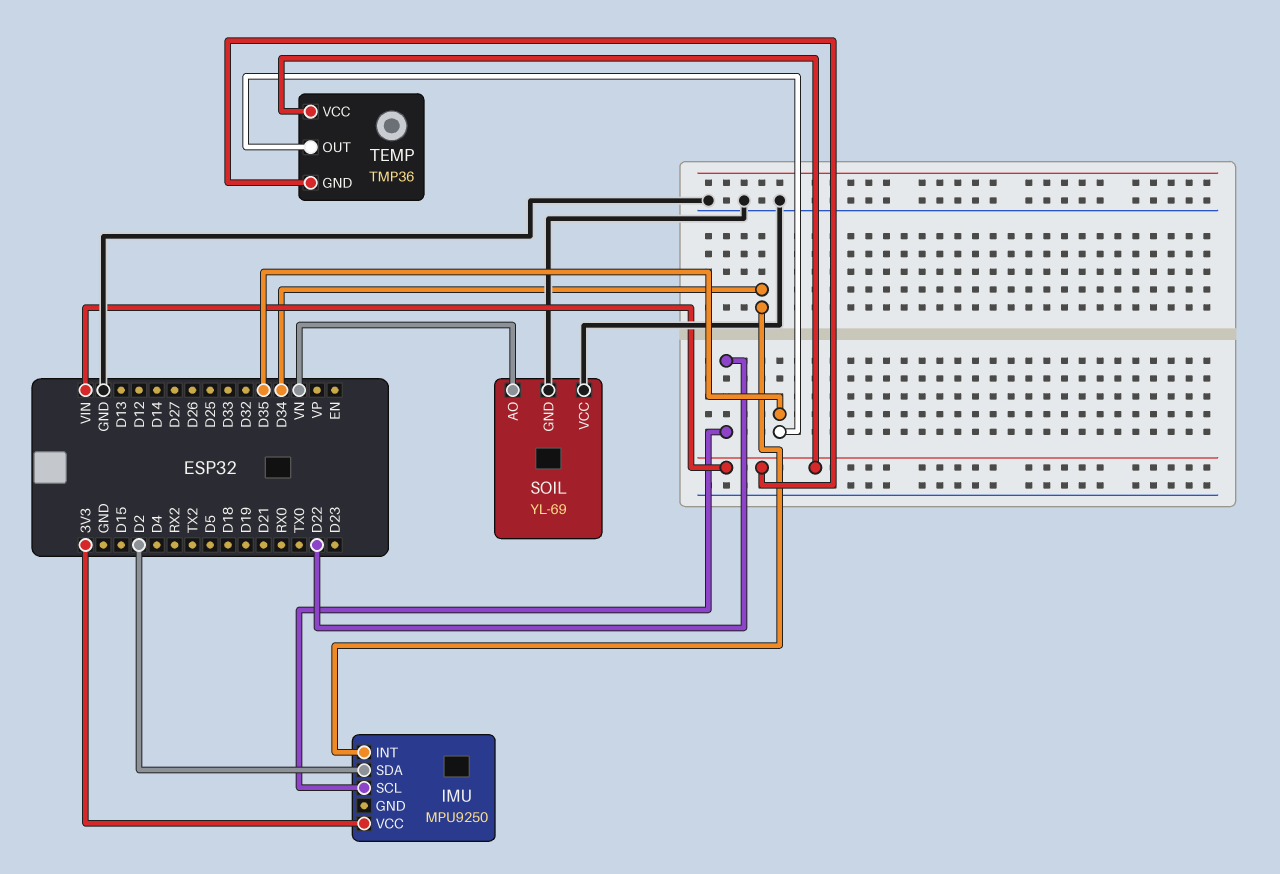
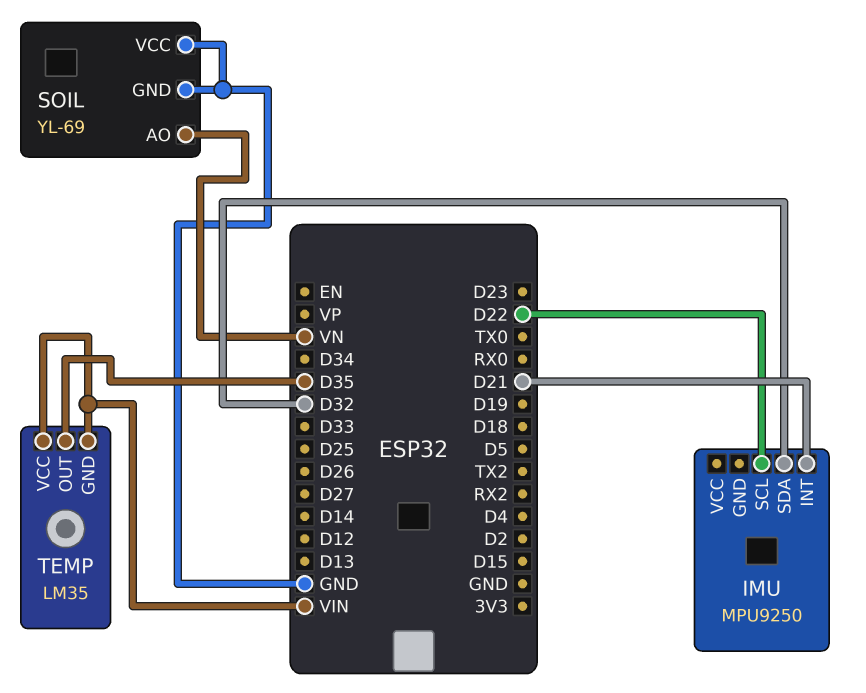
IMU pin INT: D34 -> D21
IMU pin SDA: D2 -> D32
IMU pin VCC: 3V3 -> none
TEMP: TMP36 -> LM35

